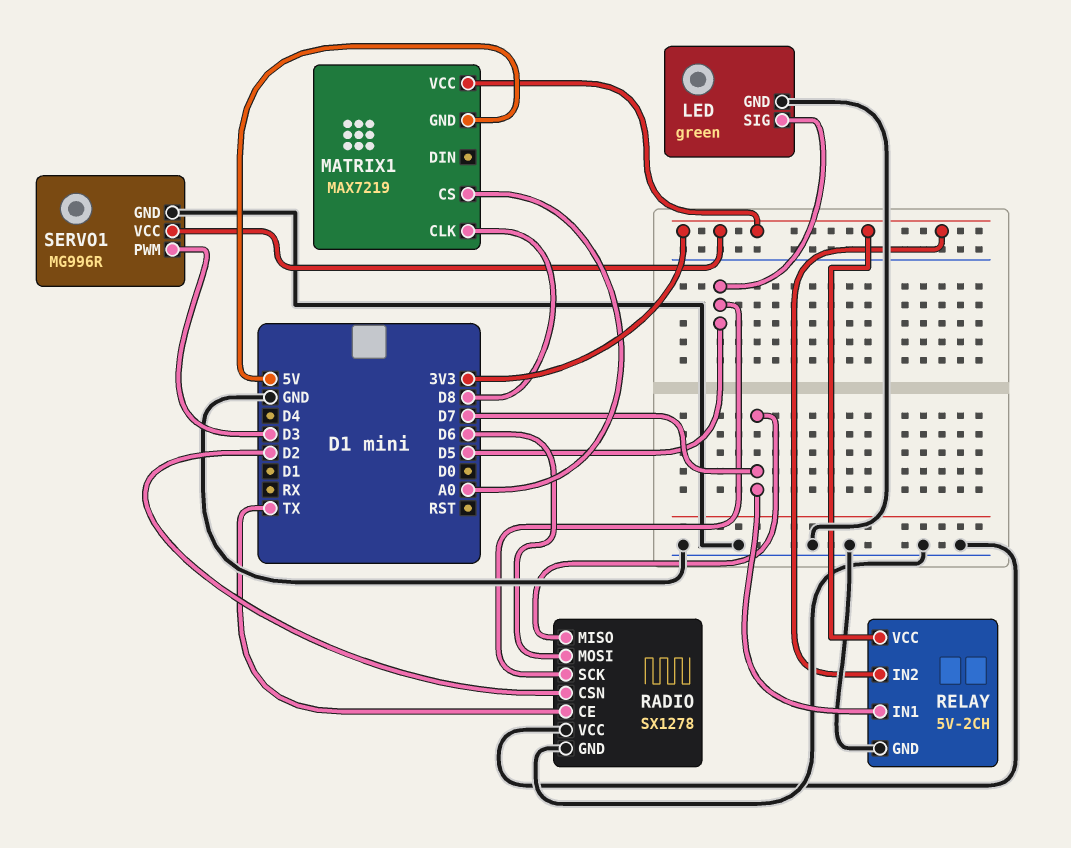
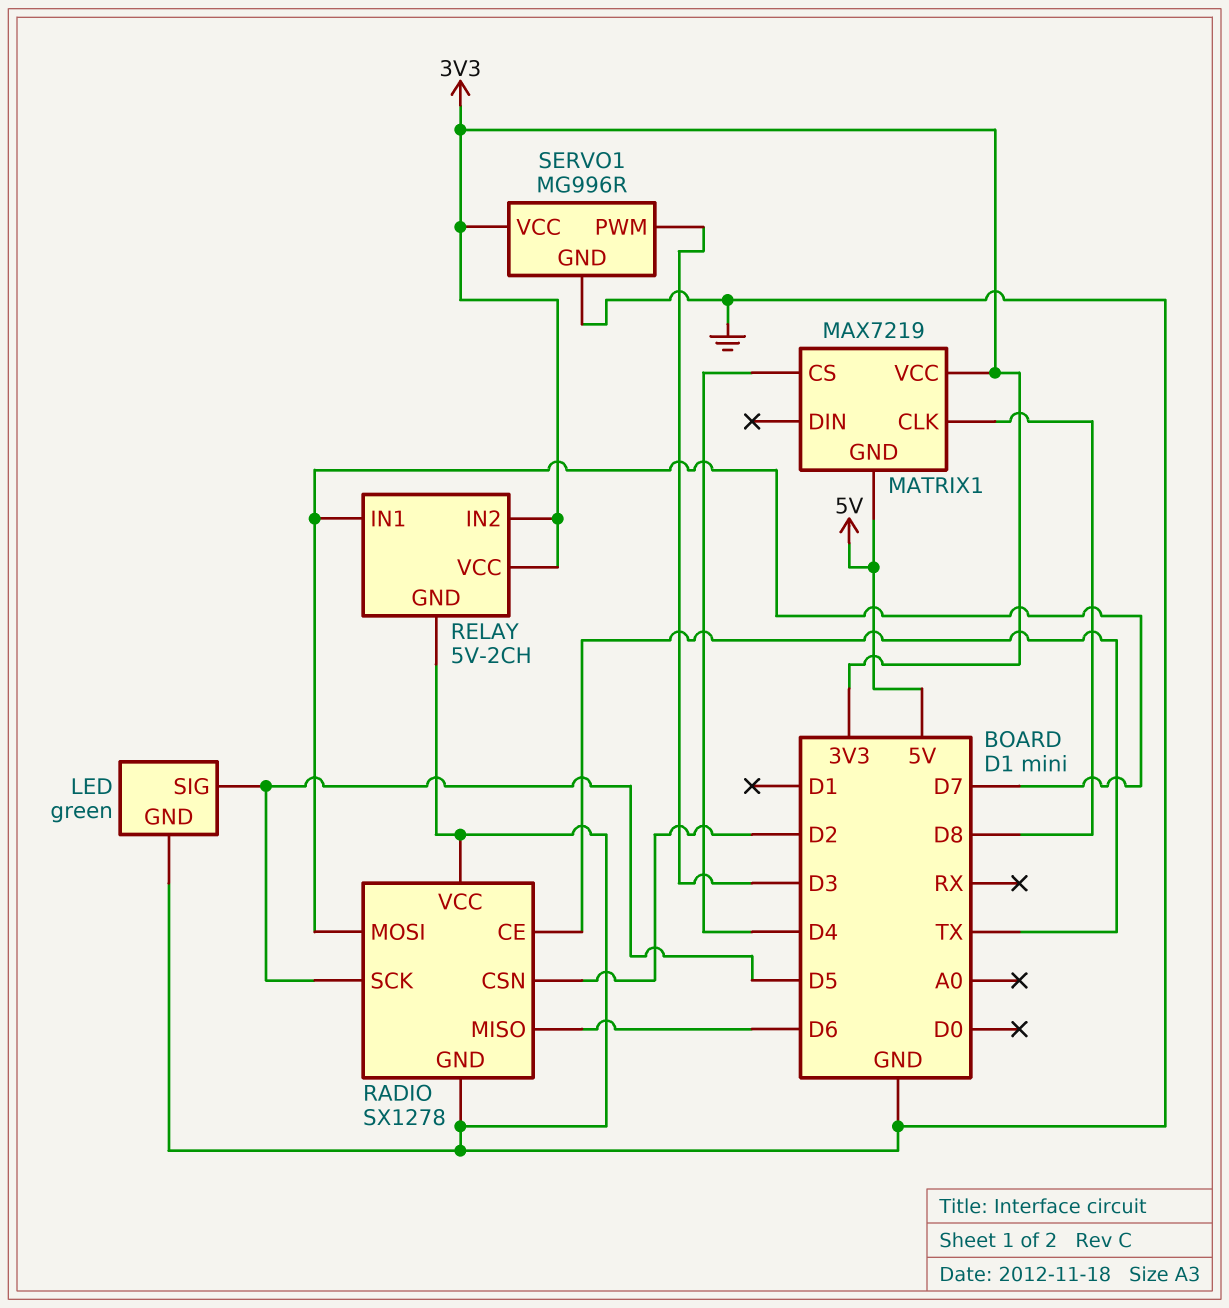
MATRIX1 pin CS: A0 -> D4
RADIO pin MISO: D7 -> D6
RADIO pin MOSI: D6 -> D7

